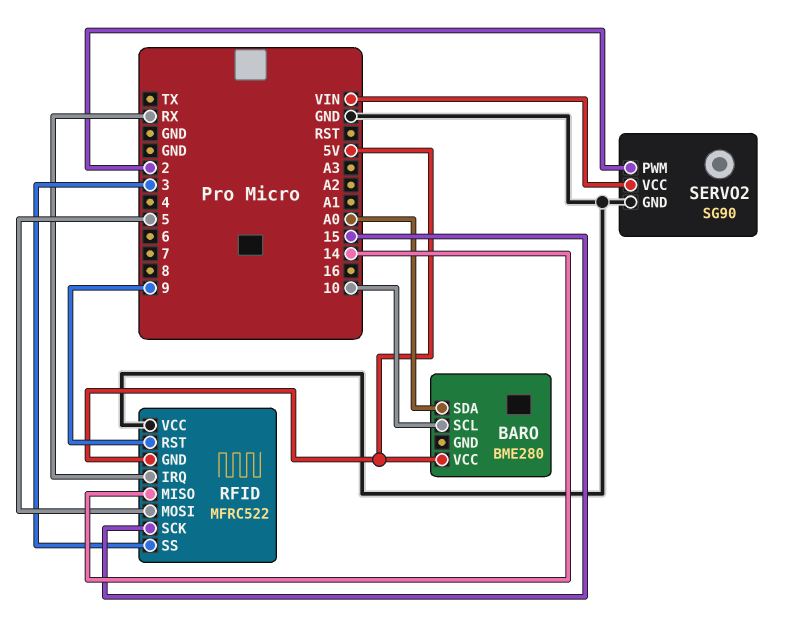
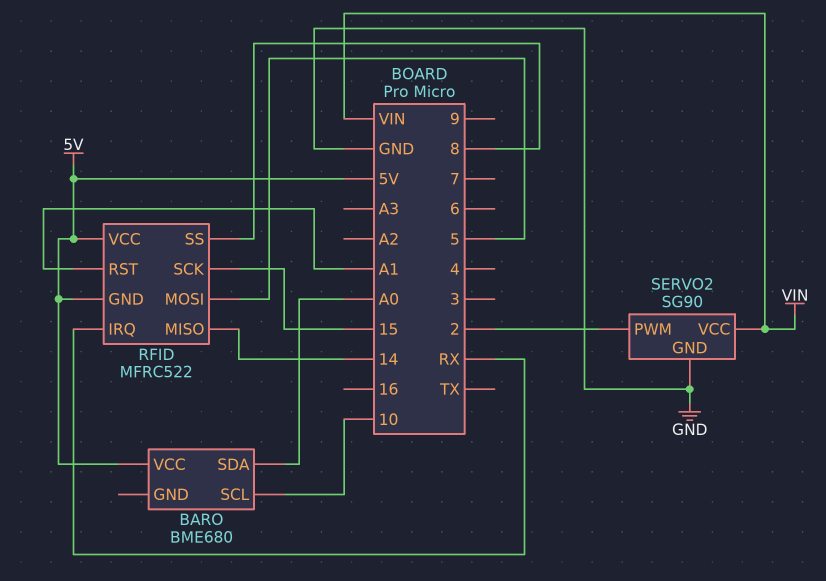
BARO: BME280 -> BME680
RFID pin RST: 9 -> A1
RFID pin SS: 3 -> 8
RFID pin VCC: GND -> 5V

